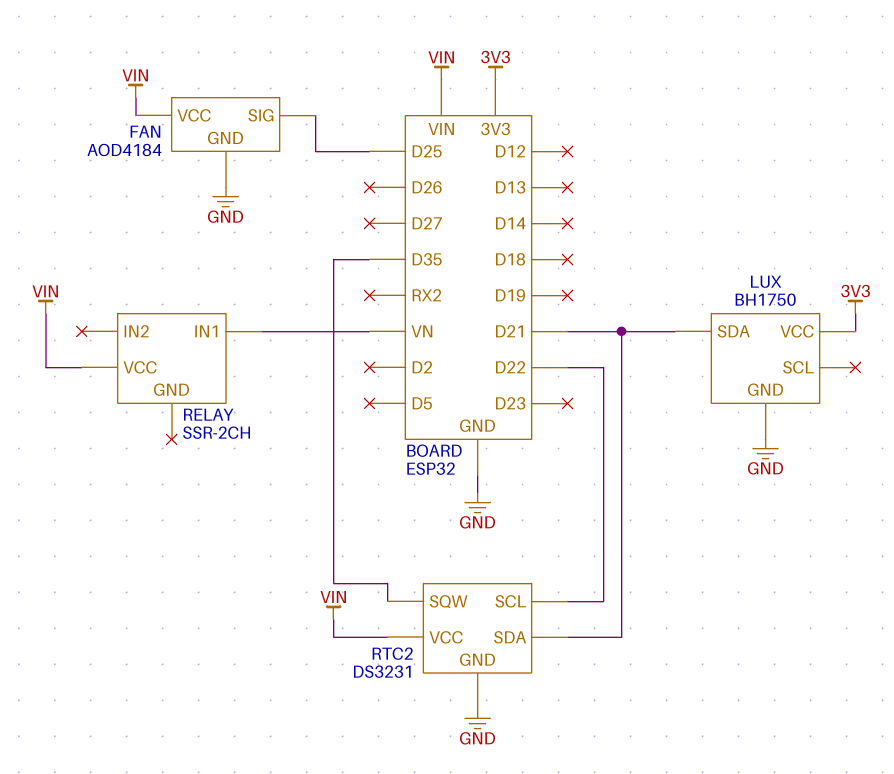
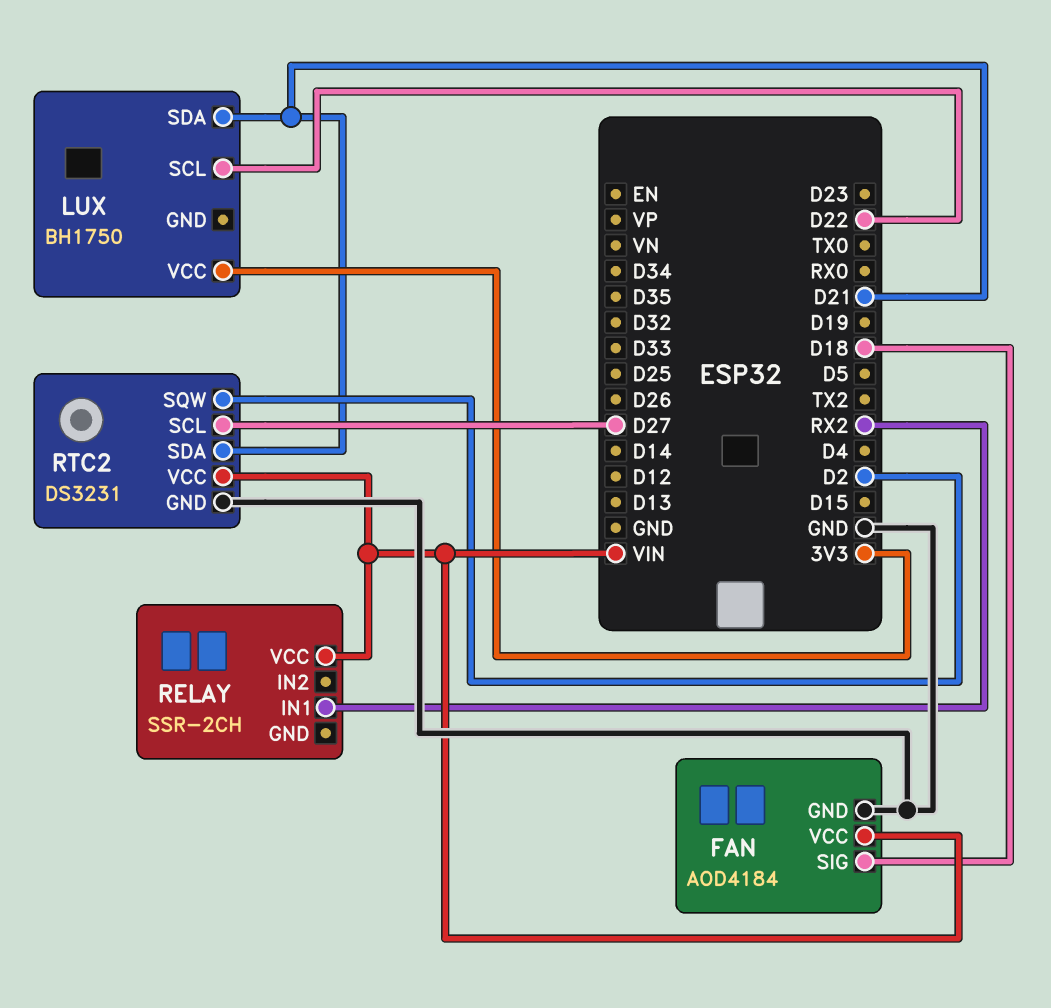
FAN pin SIG: D25 -> D18
LUX pin GND: GND -> none
LUX pin SCL: none -> D22
RELAY pin IN1: VN -> RX2
RTC2 pin SCL: D22 -> D27
RTC2 pin SQW: D35 -> D2

